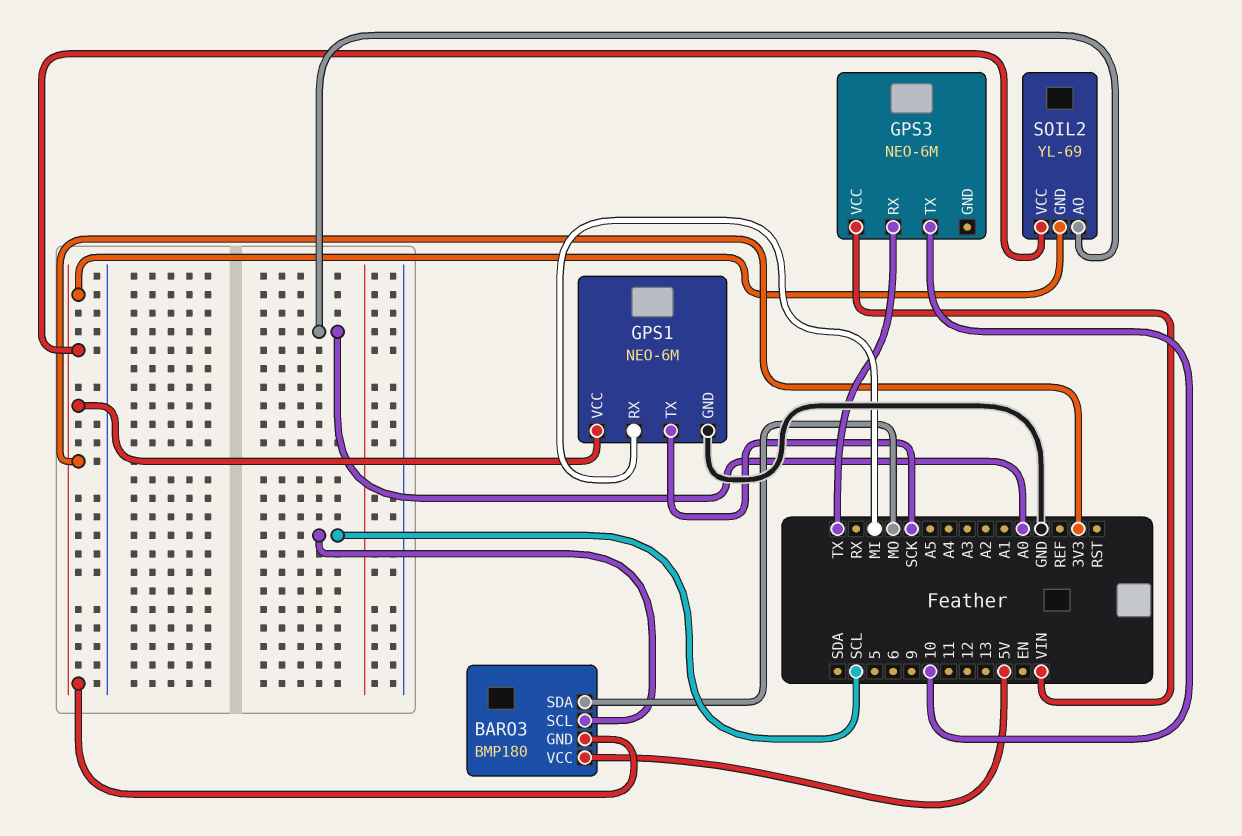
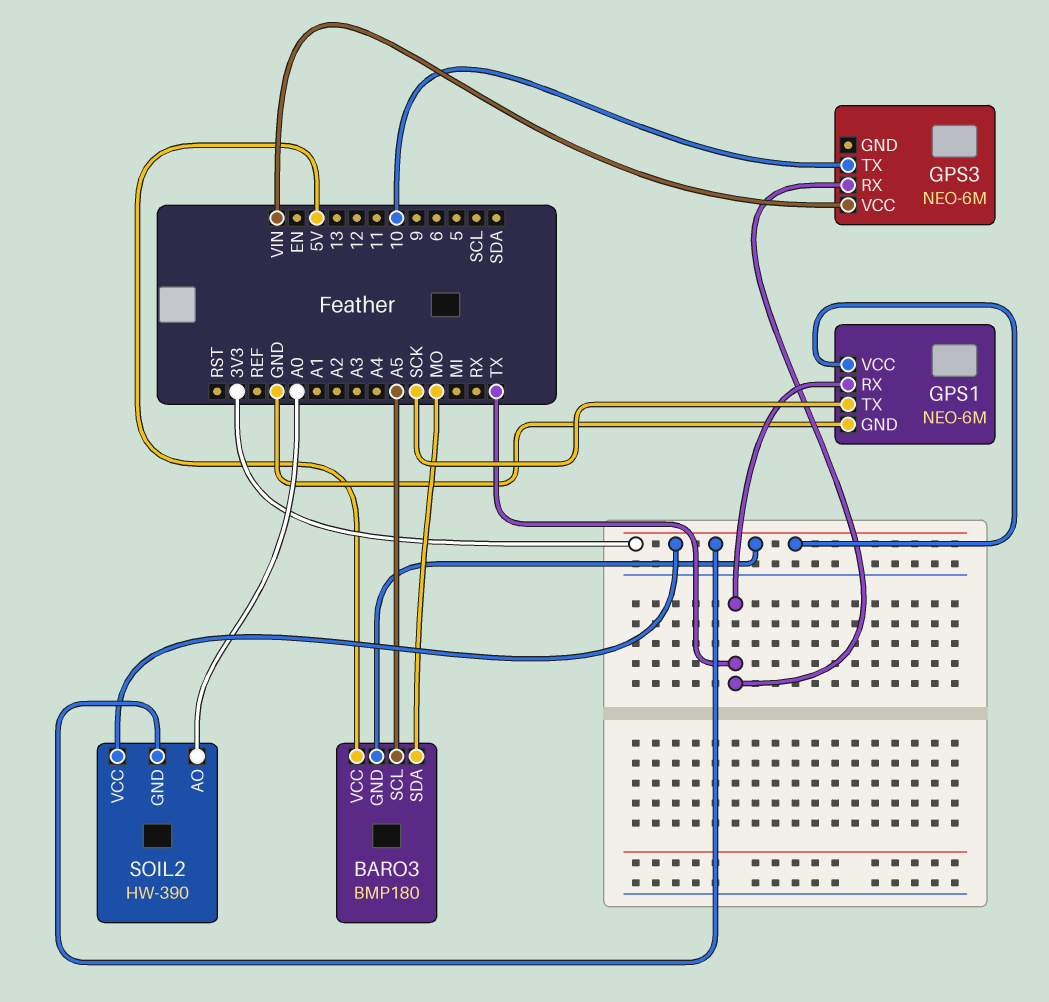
BARO3 pin SCL: SCL -> A5
GPS1 pin RX: MI -> TX
SOIL2: YL-69 -> HW-390

